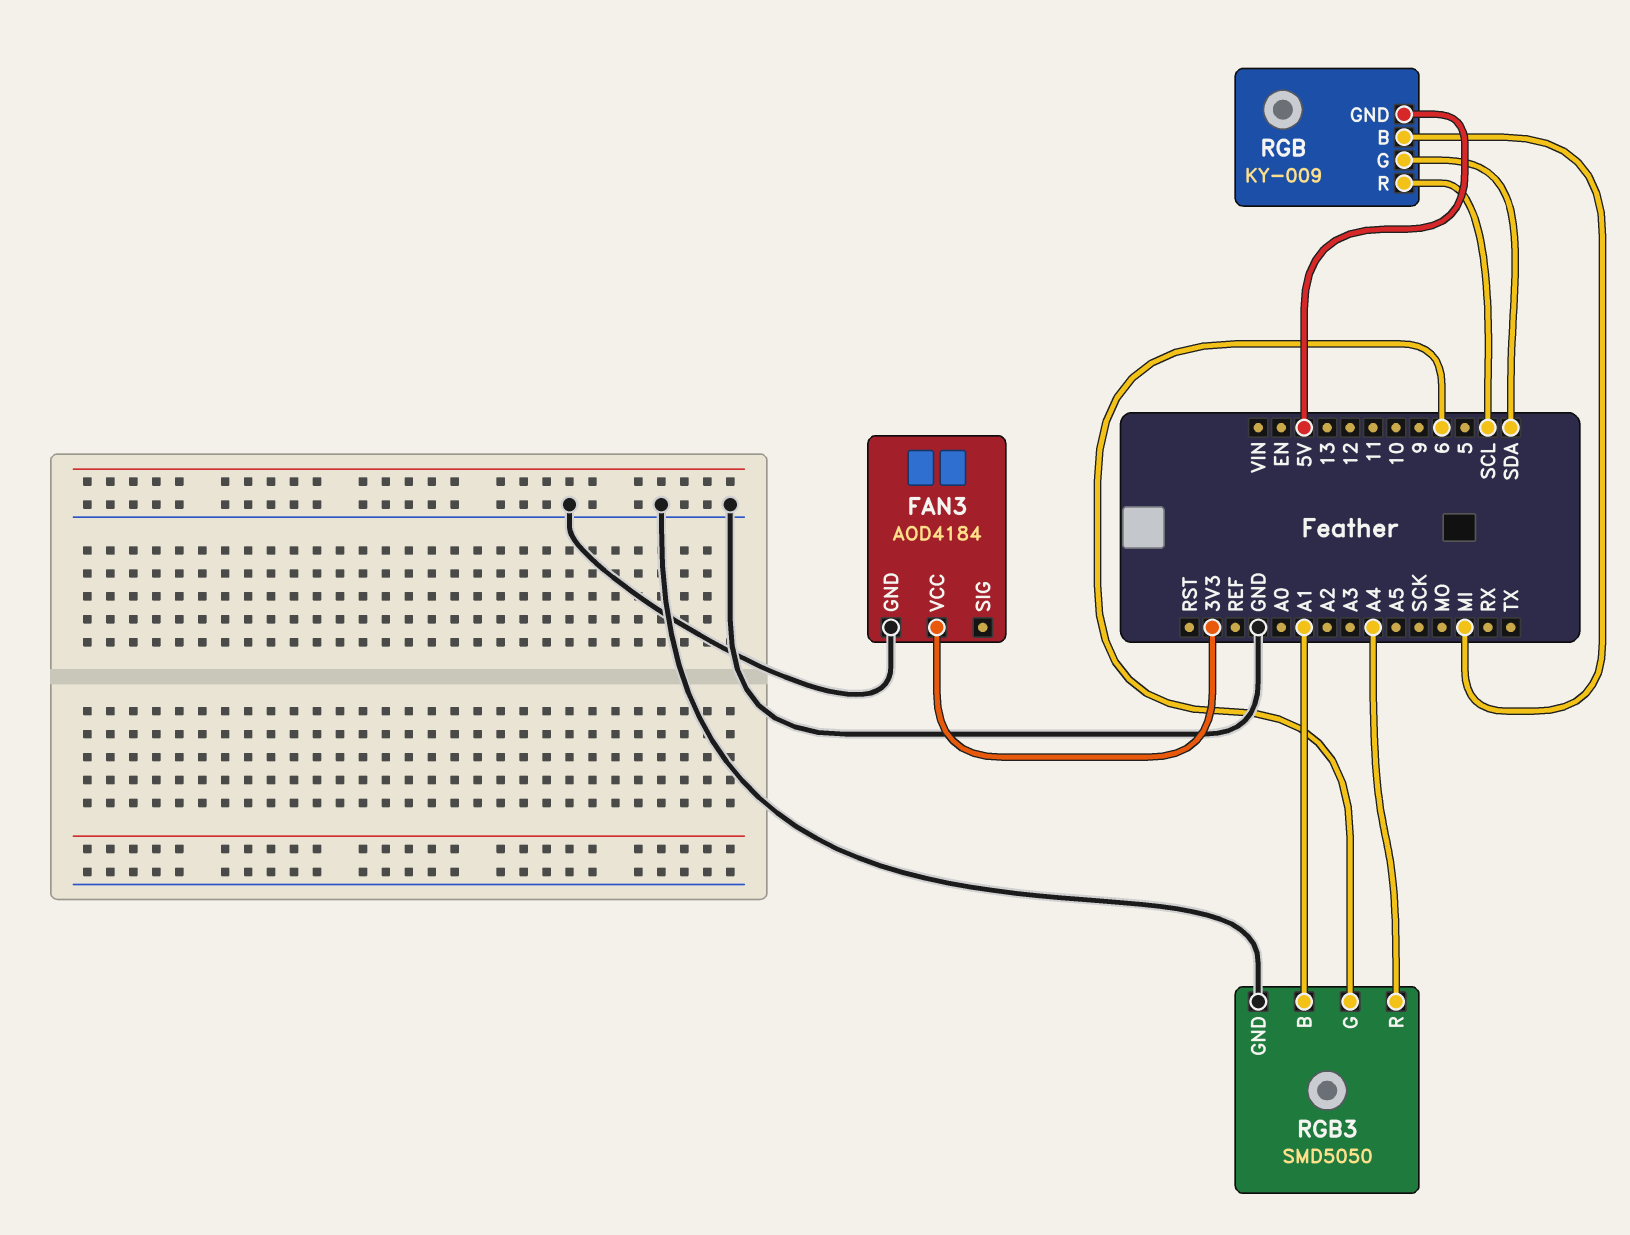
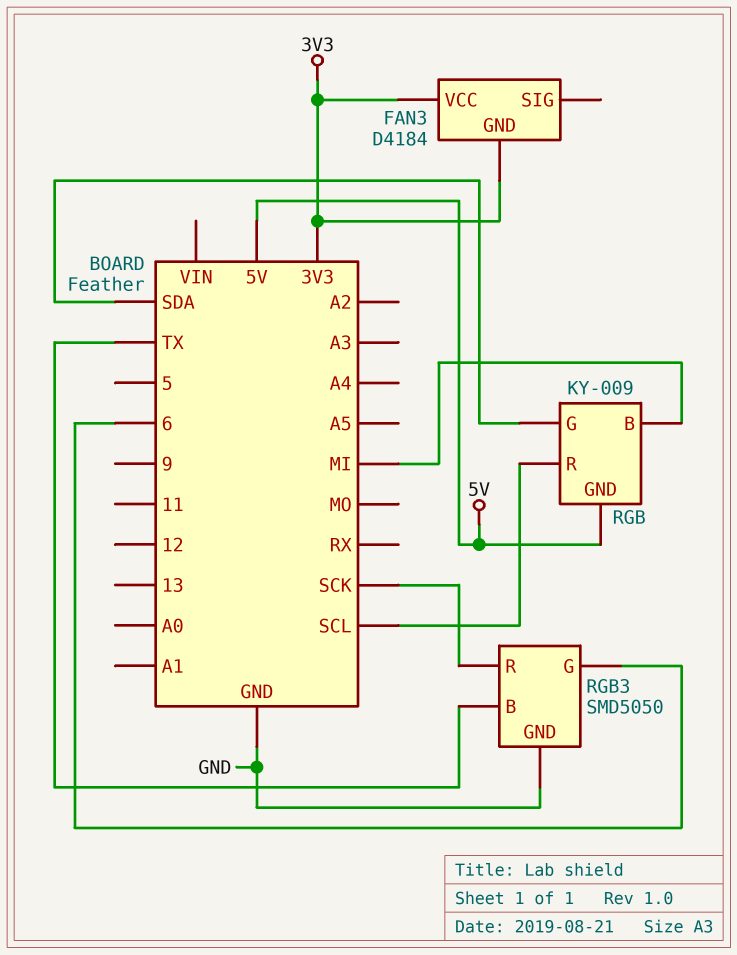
FAN3: AOD4184 -> D4184
FAN3 pin GND: GND -> 3V3
RGB3 pin B: A1 -> TX
RGB3 pin R: A4 -> SCK

